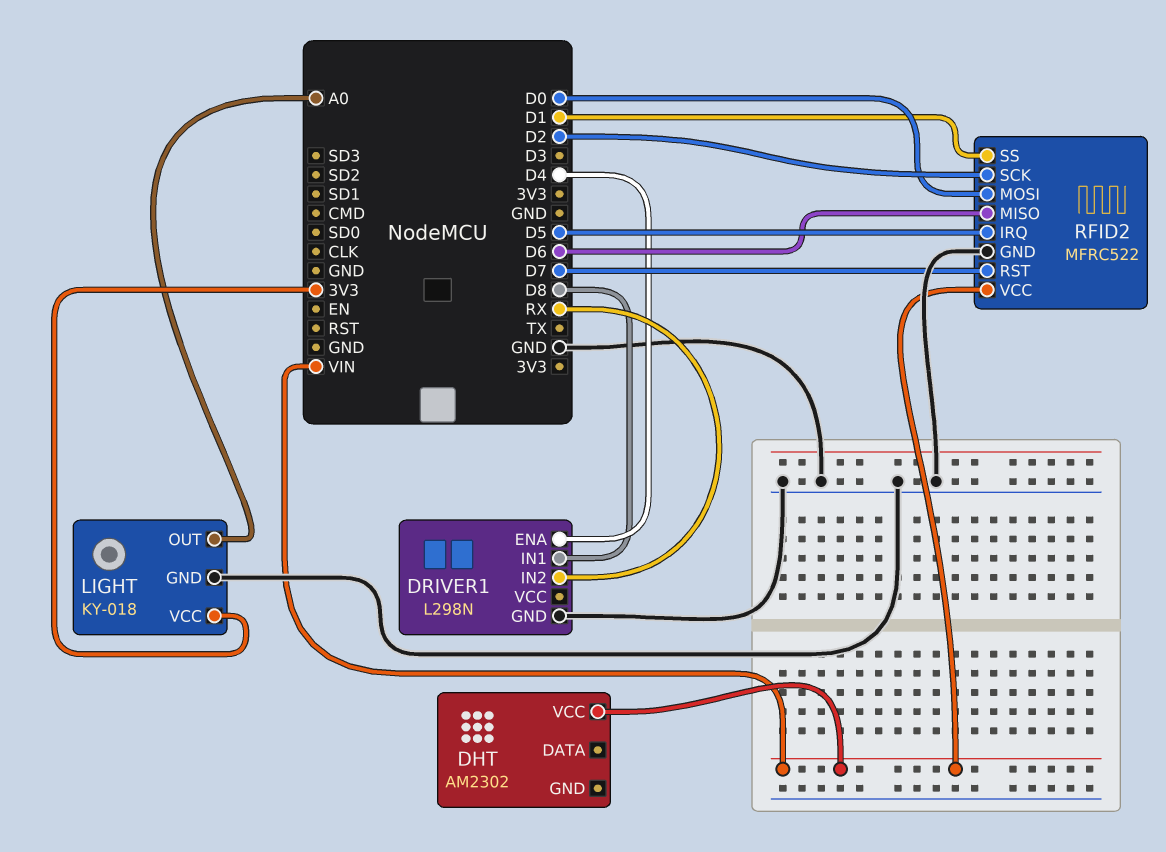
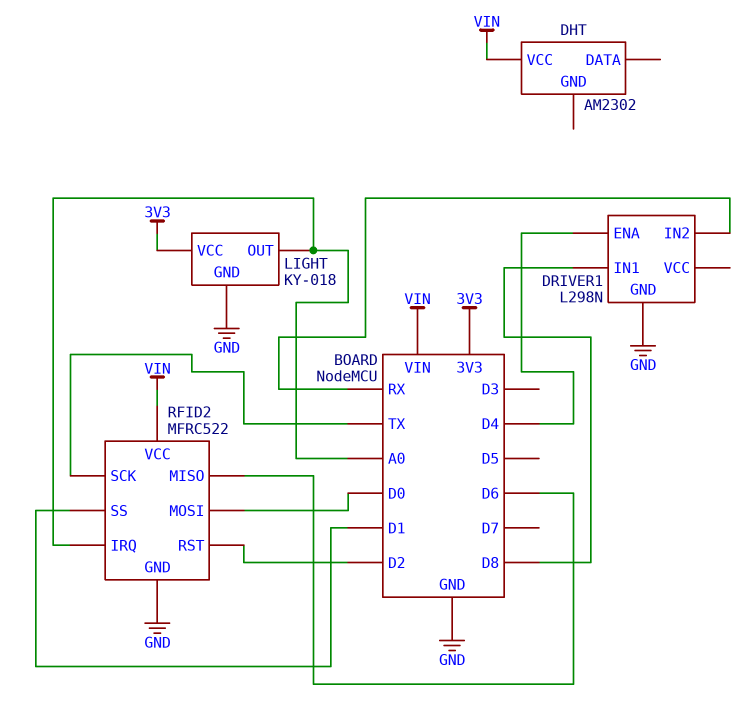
RFID2 pin IRQ: D5 -> A0
RFID2 pin RST: D7 -> D2
RFID2 pin SCK: D2 -> TX

